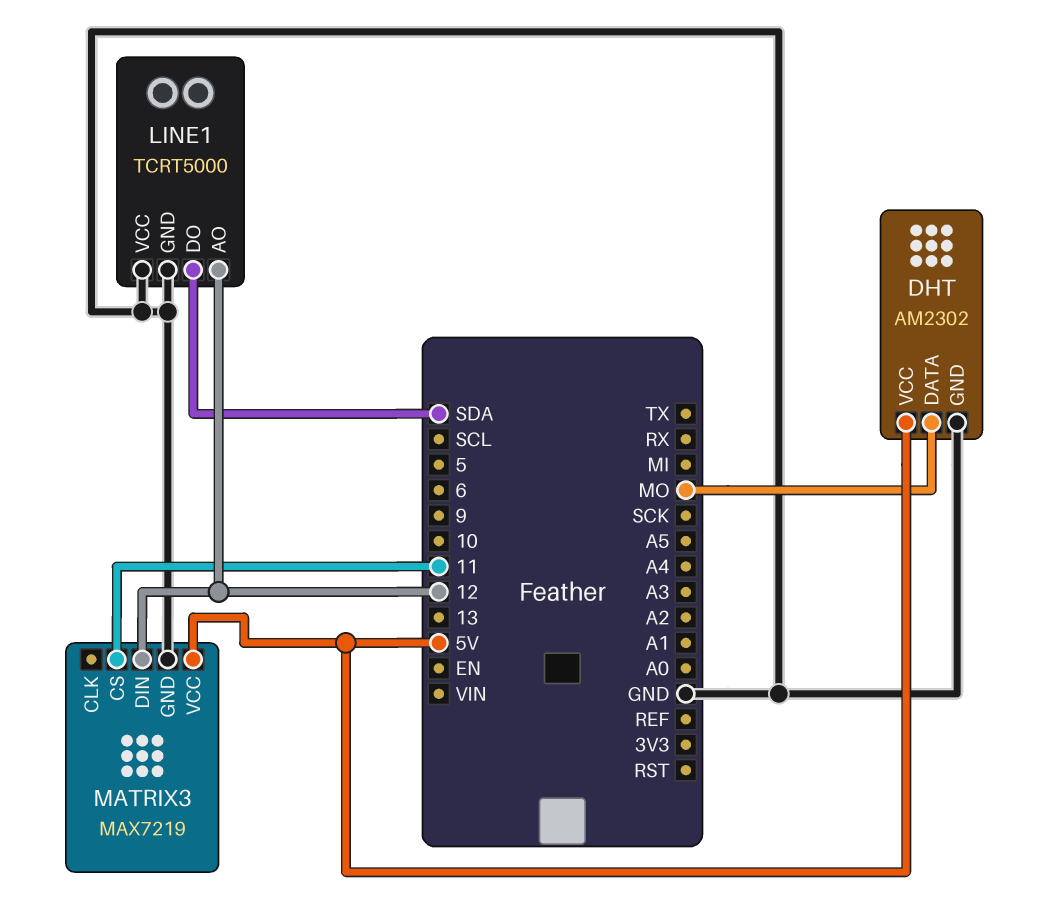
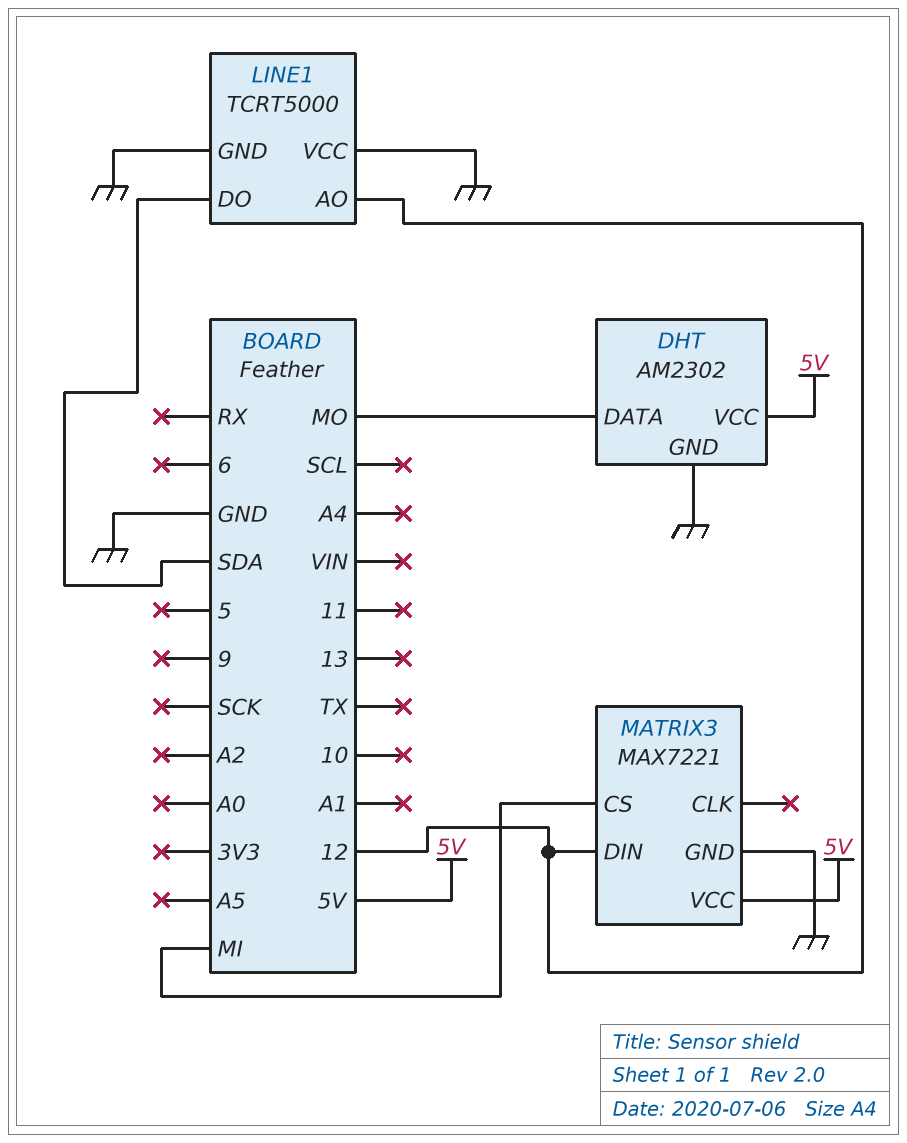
MATRIX3: MAX7219 -> MAX7221
MATRIX3 pin CS: 11 -> MI

